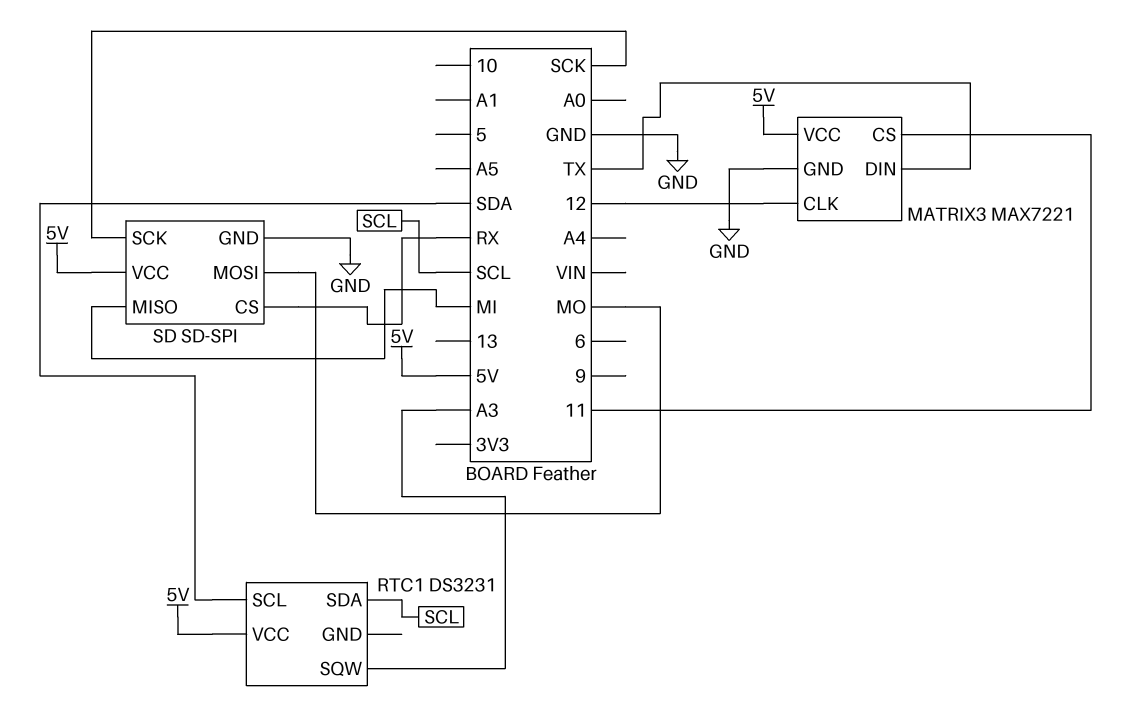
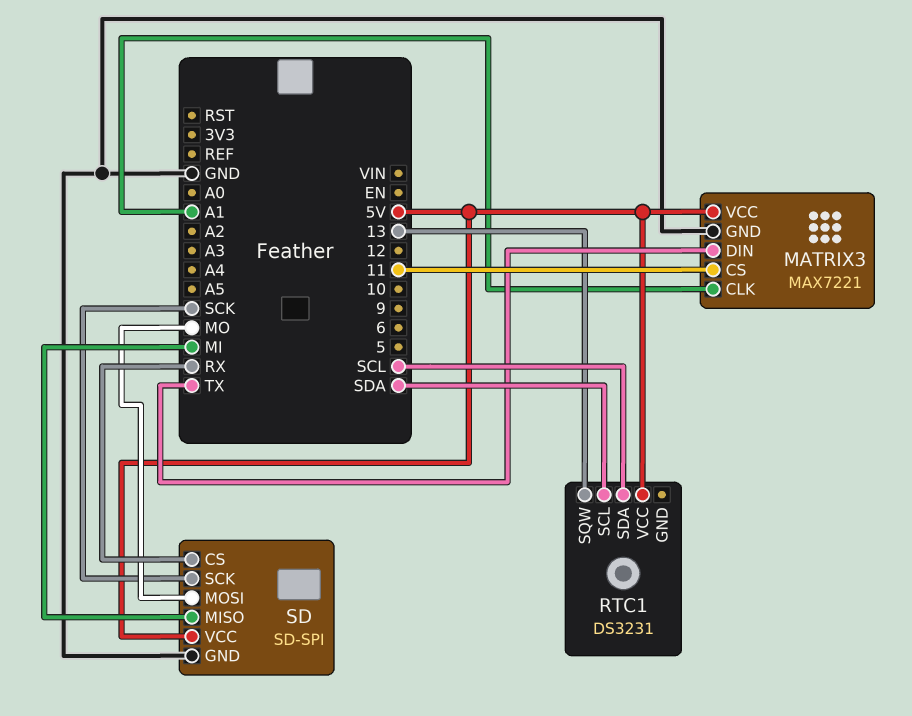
MATRIX3 pin CLK: 12 -> A1
RTC1 pin SQW: A3 -> 13

